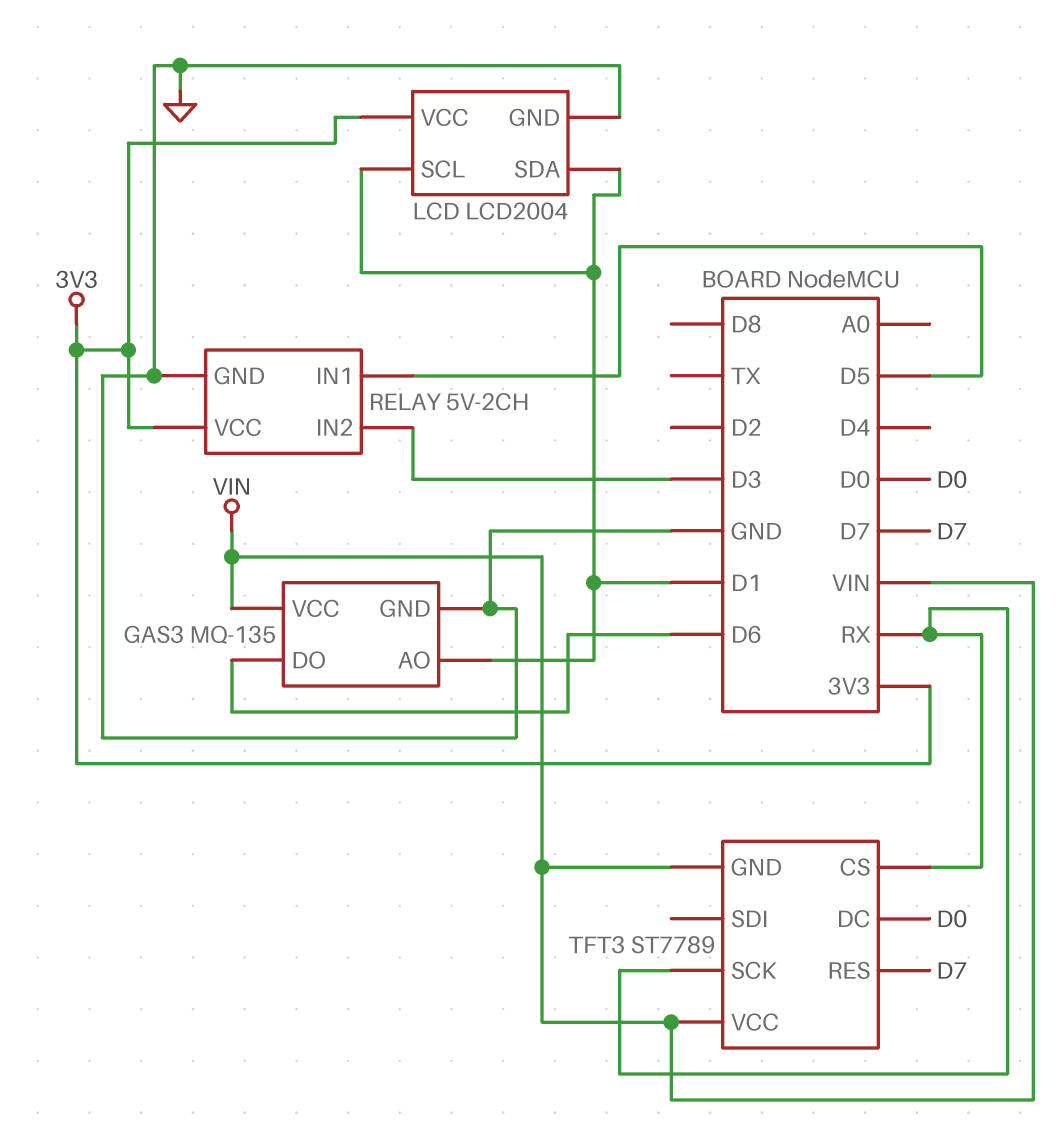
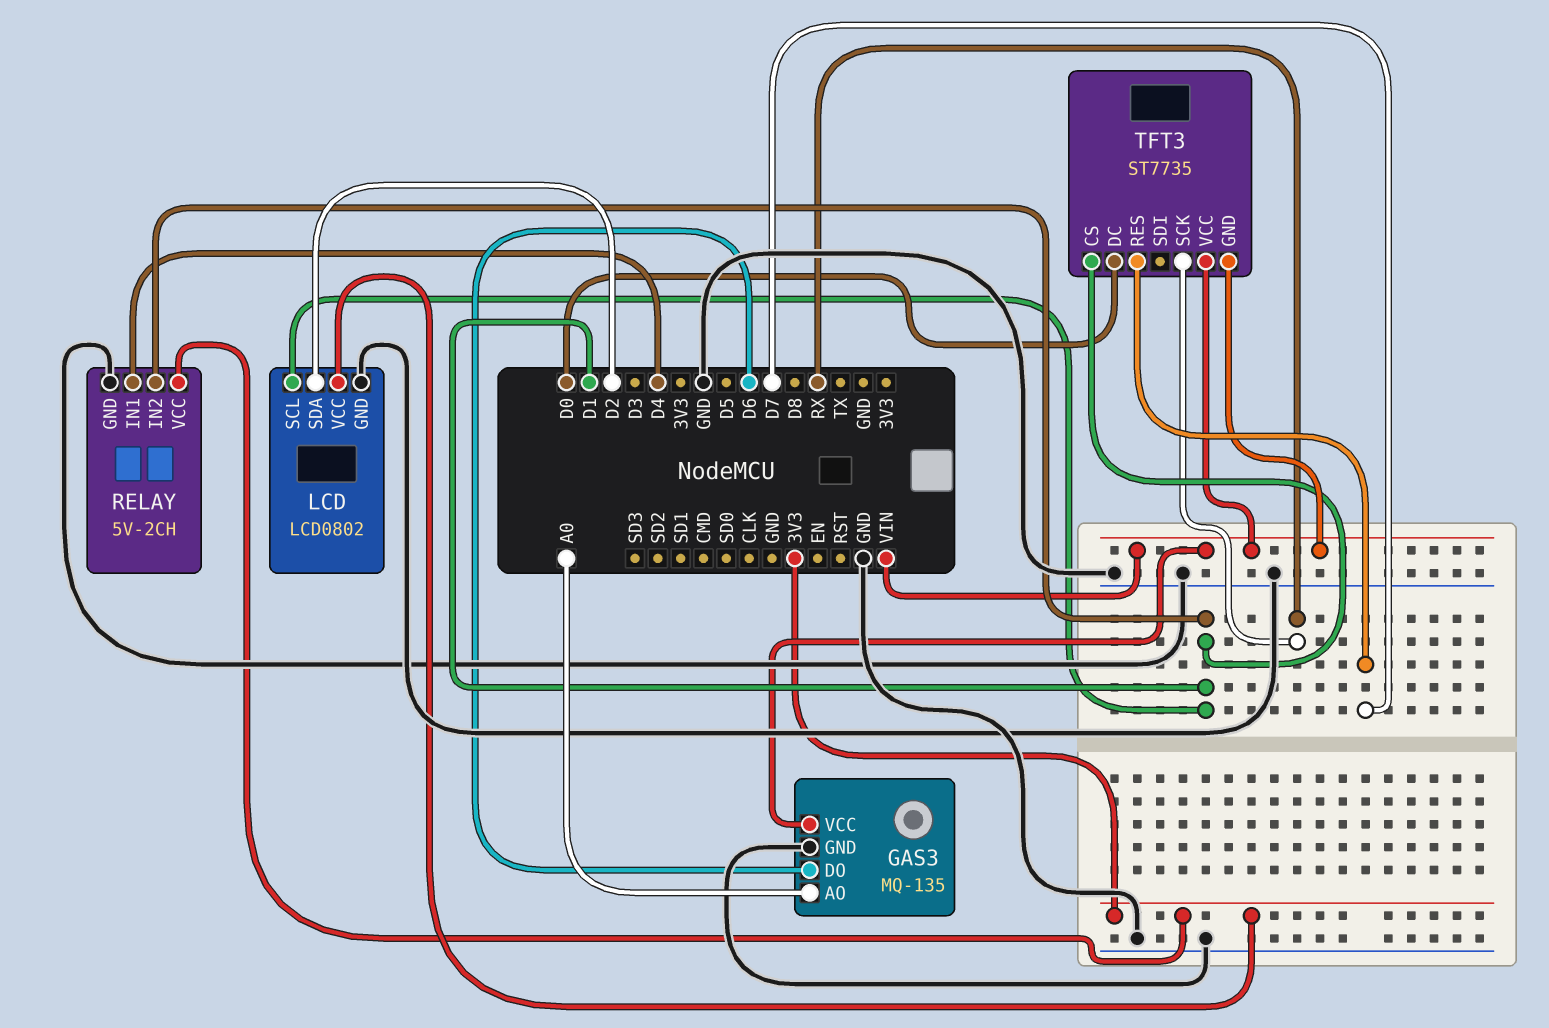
GAS3 pin AO: D1 -> A0
LCD: LCD2004 -> LCD0802
LCD pin SDA: D1 -> D2
RELAY pin IN1: D5 -> D4
RELAY pin IN2: D3 -> D1
TFT3: ST7789 -> ST7735
TFT3 pin CS: RX -> D1

